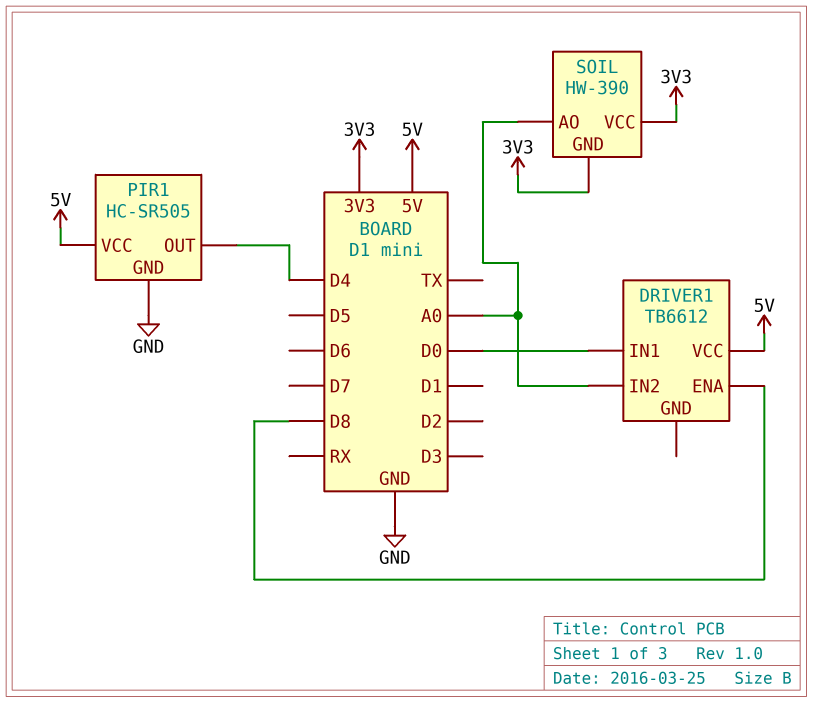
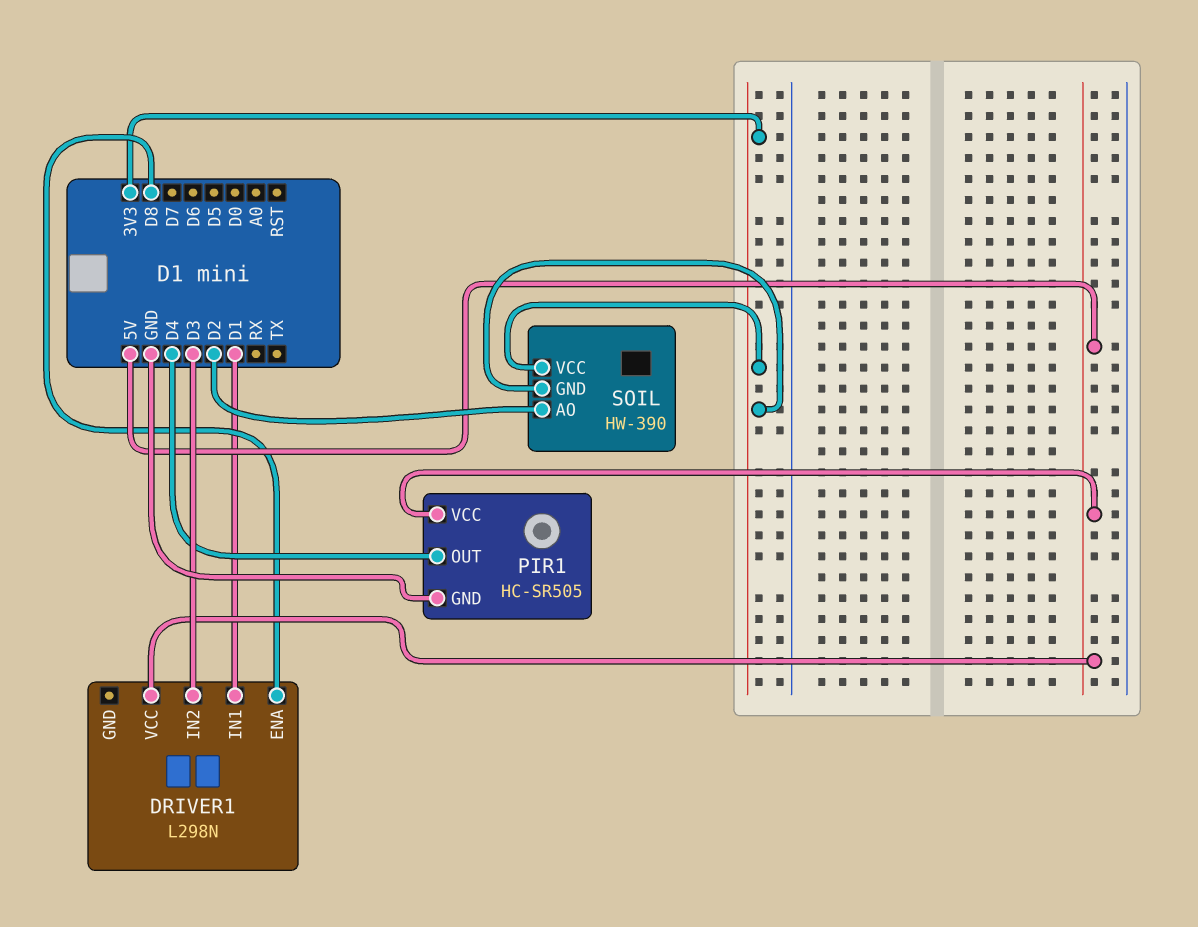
DRIVER1: TB6612 -> L298N
DRIVER1 pin IN1: D0 -> D1
DRIVER1 pin IN2: A0 -> D3
SOIL pin AO: A0 -> D2

